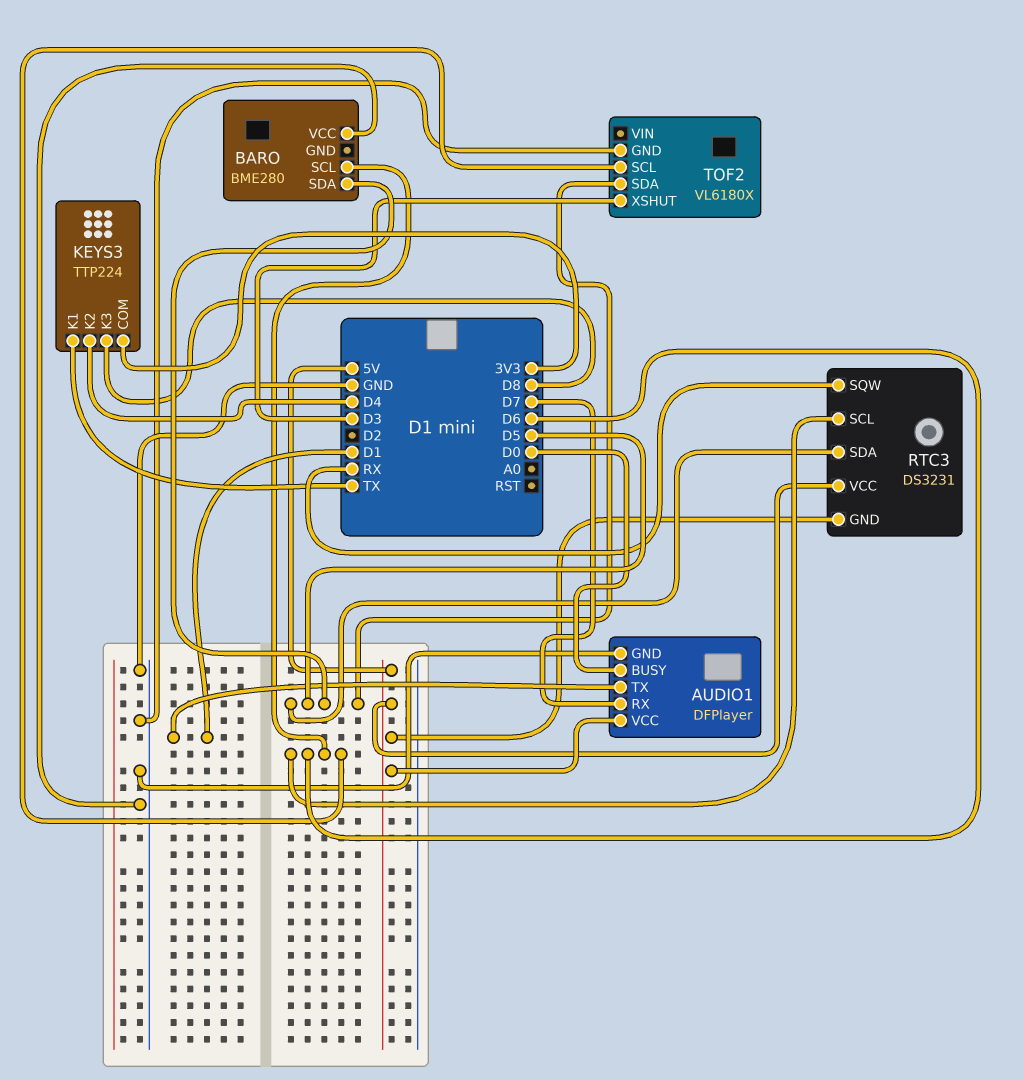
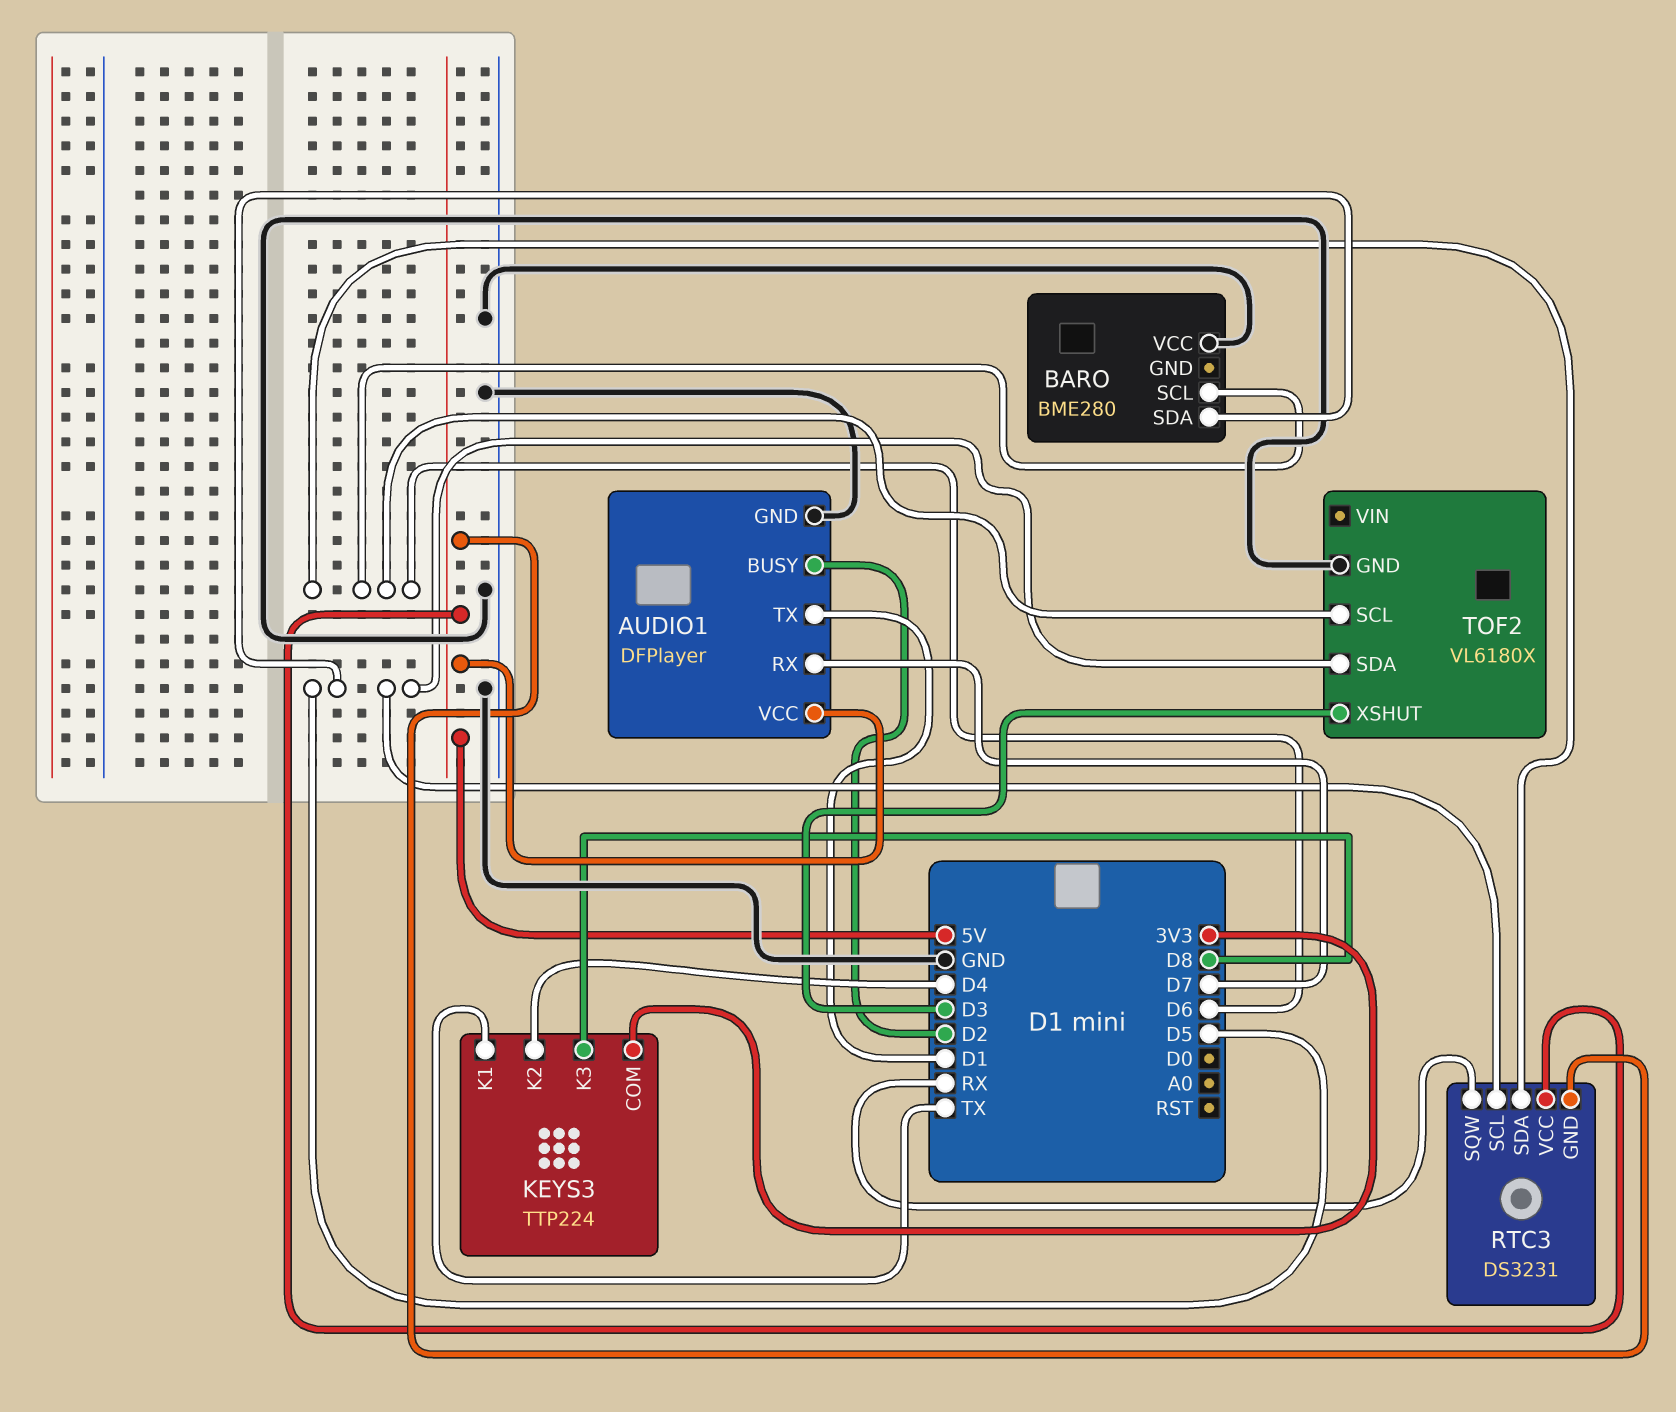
AUDIO1 pin BUSY: D0 -> D2
RTC3 pin SCL: D6 -> D5
RTC3 pin SDA: D5 -> D6

